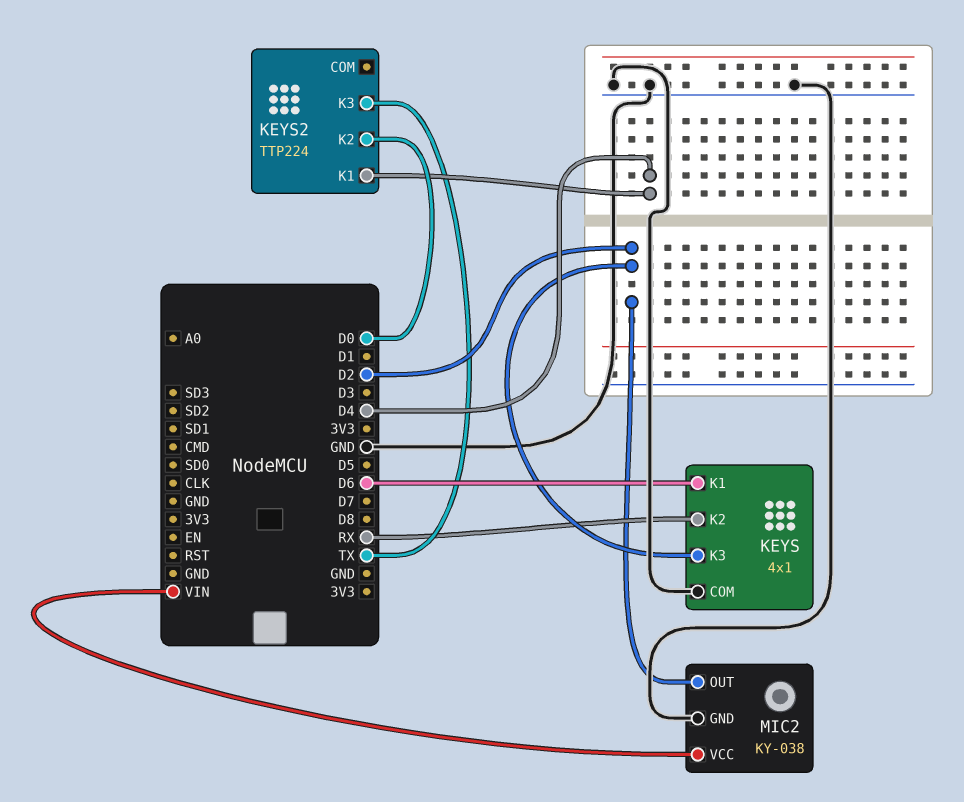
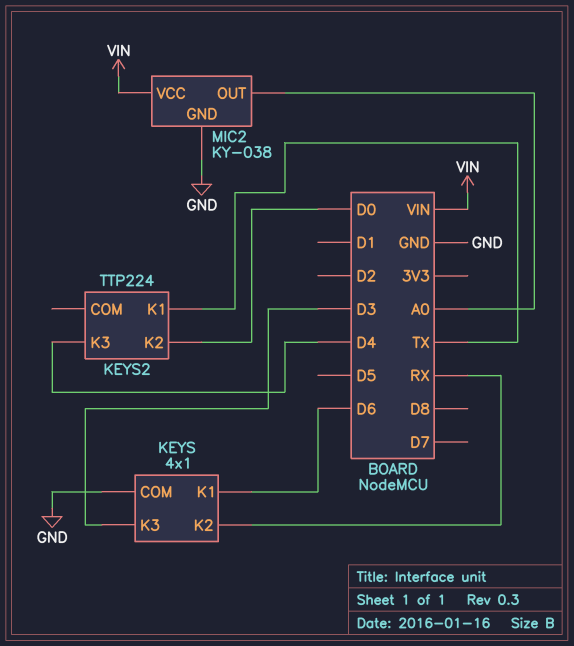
KEYS pin K3: D2 -> D3
KEYS2 pin K1: D4 -> TX
KEYS2 pin K3: TX -> D4
MIC2 pin OUT: D2 -> A0

